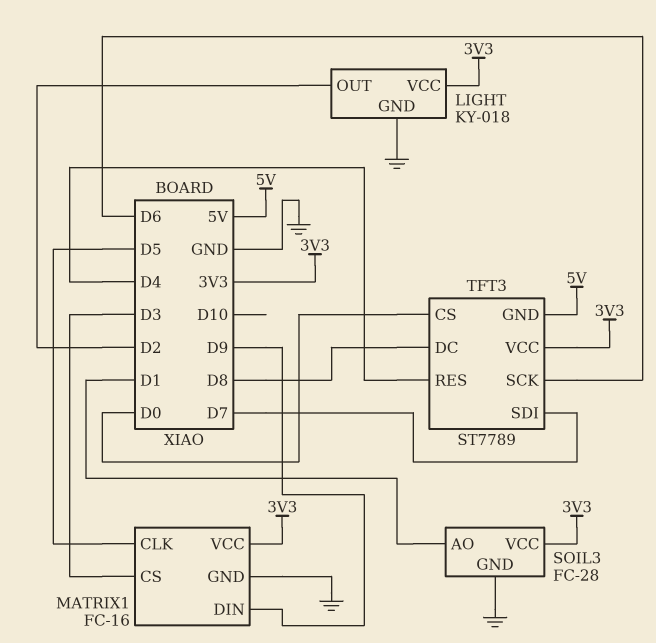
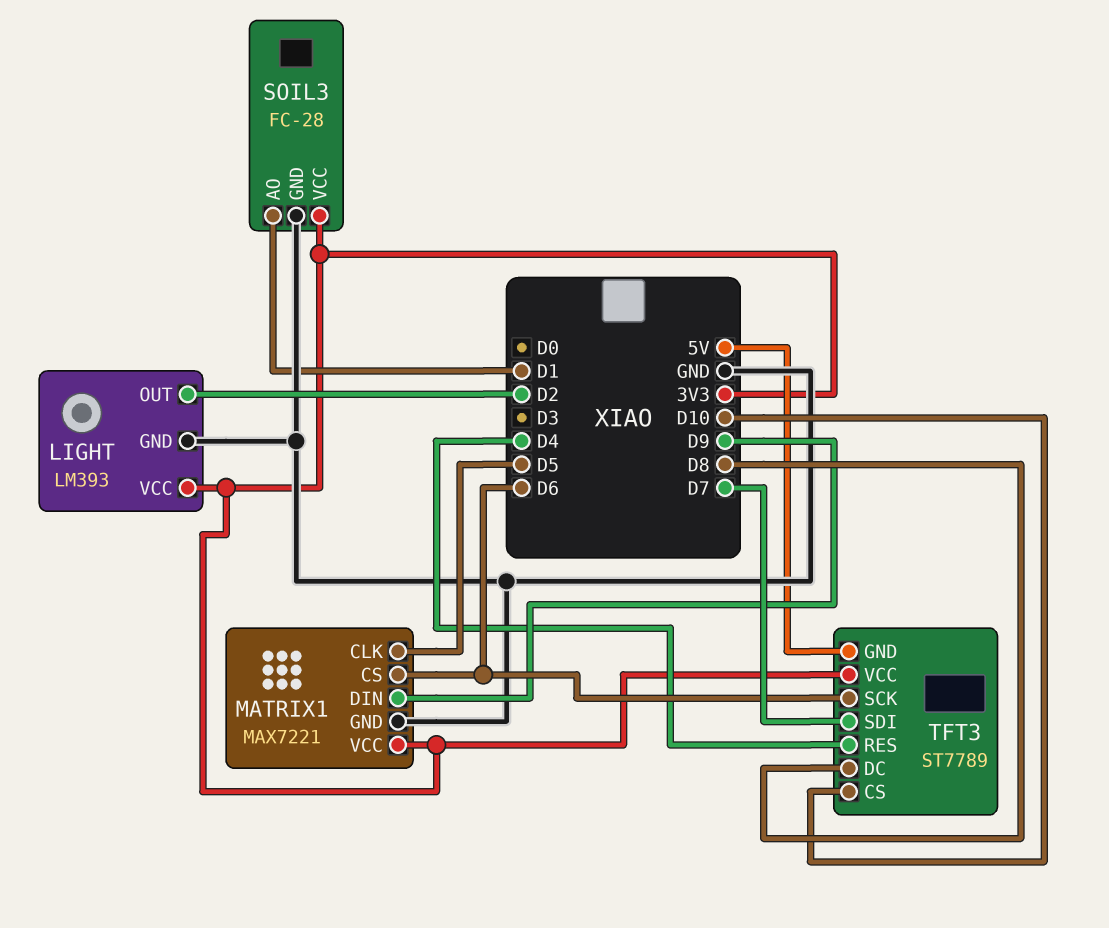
LIGHT: KY-018 -> LM393
MATRIX1: FC-16 -> MAX7221
MATRIX1 pin CS: D3 -> D6
TFT3 pin CS: D0 -> D10

